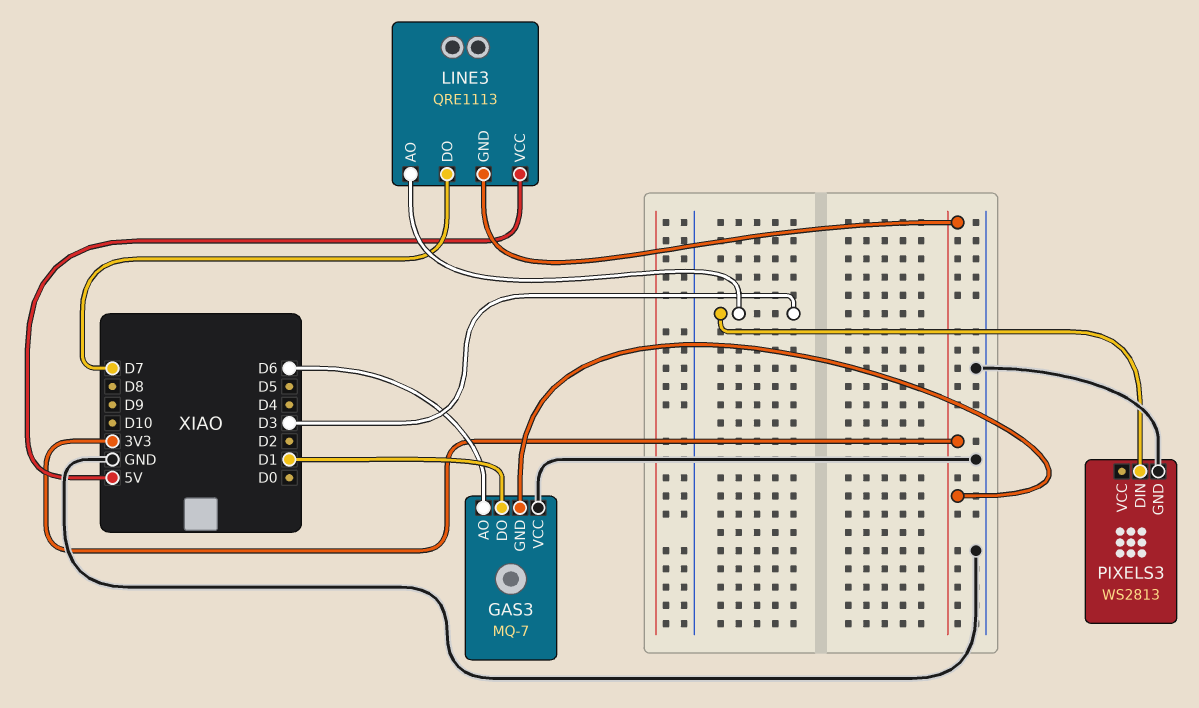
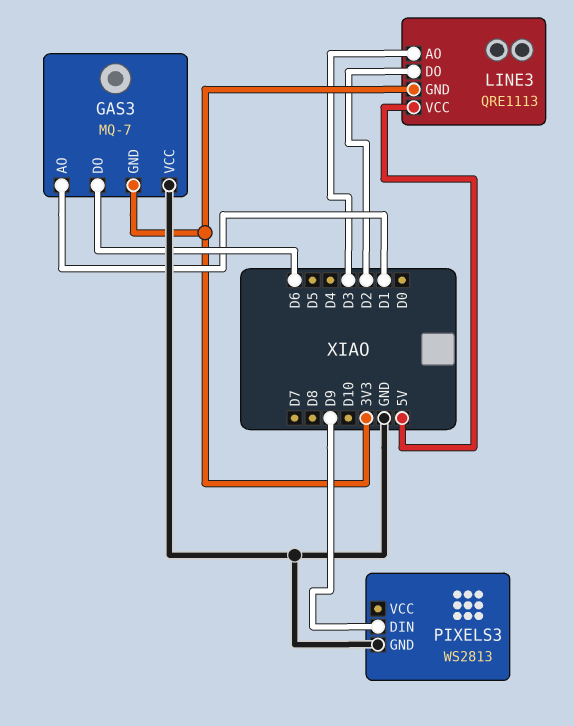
GAS3 pin AO: D6 -> D1
GAS3 pin DO: D1 -> D6
LINE3 pin DO: D7 -> D2
PIXELS3 pin DIN: D3 -> D9

